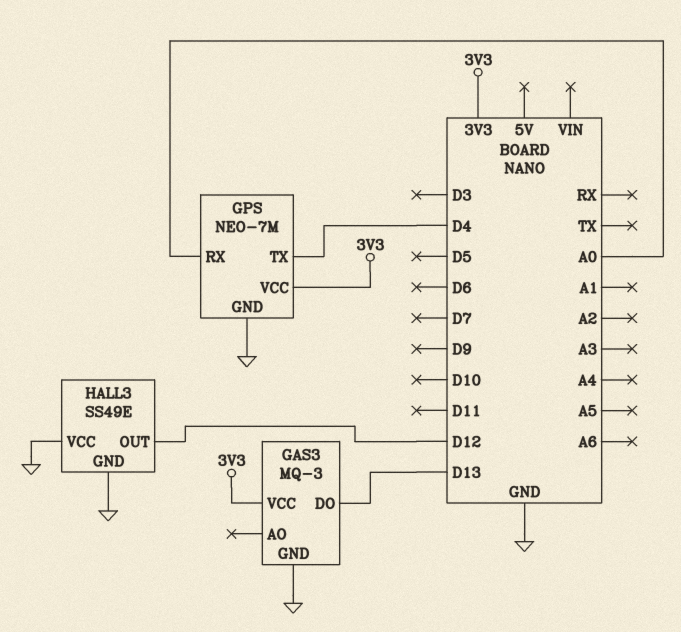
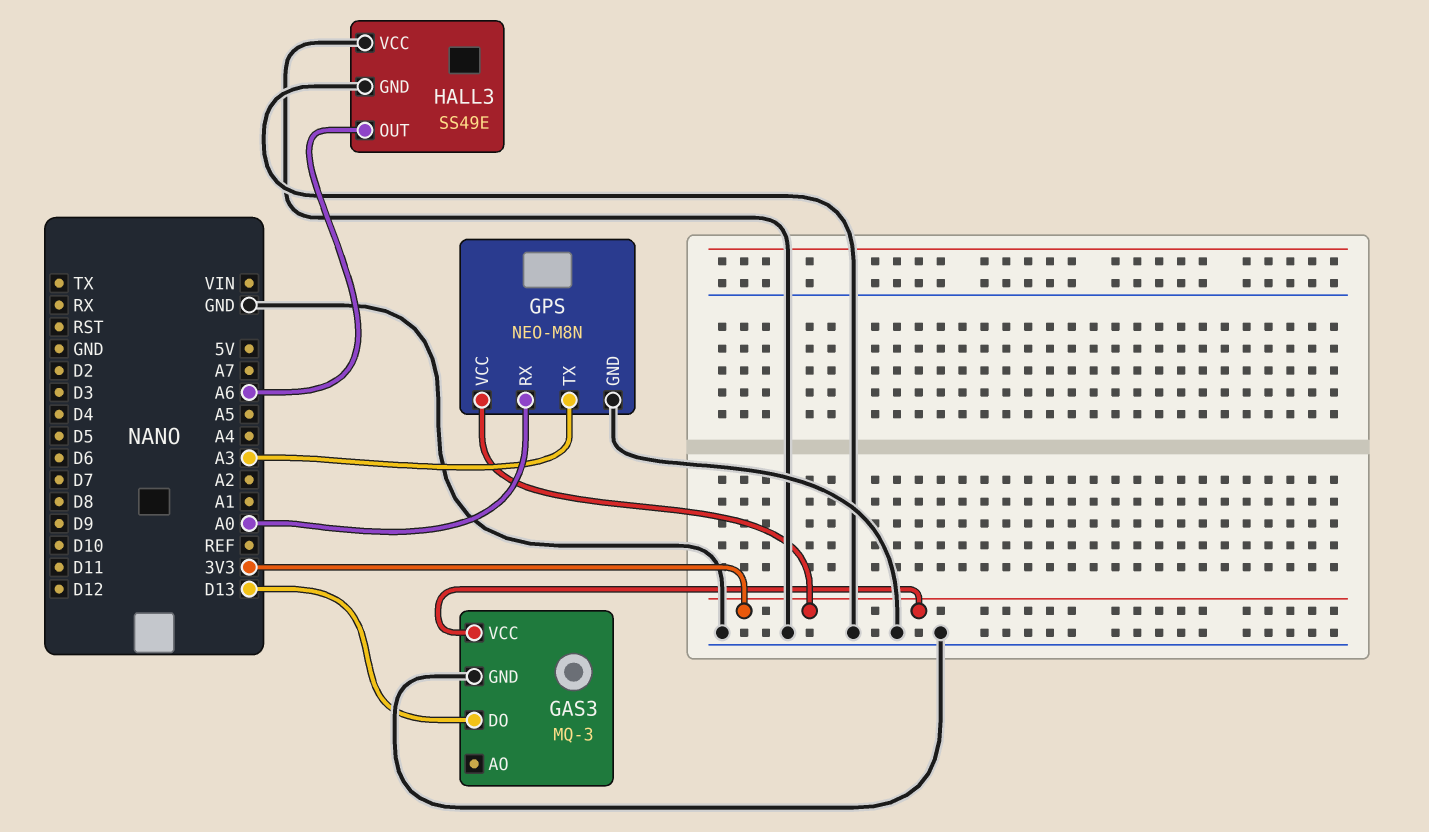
GPS: NEO-7M -> NEO-M8N
GPS pin TX: D4 -> A3
HALL3 pin OUT: D12 -> A6

